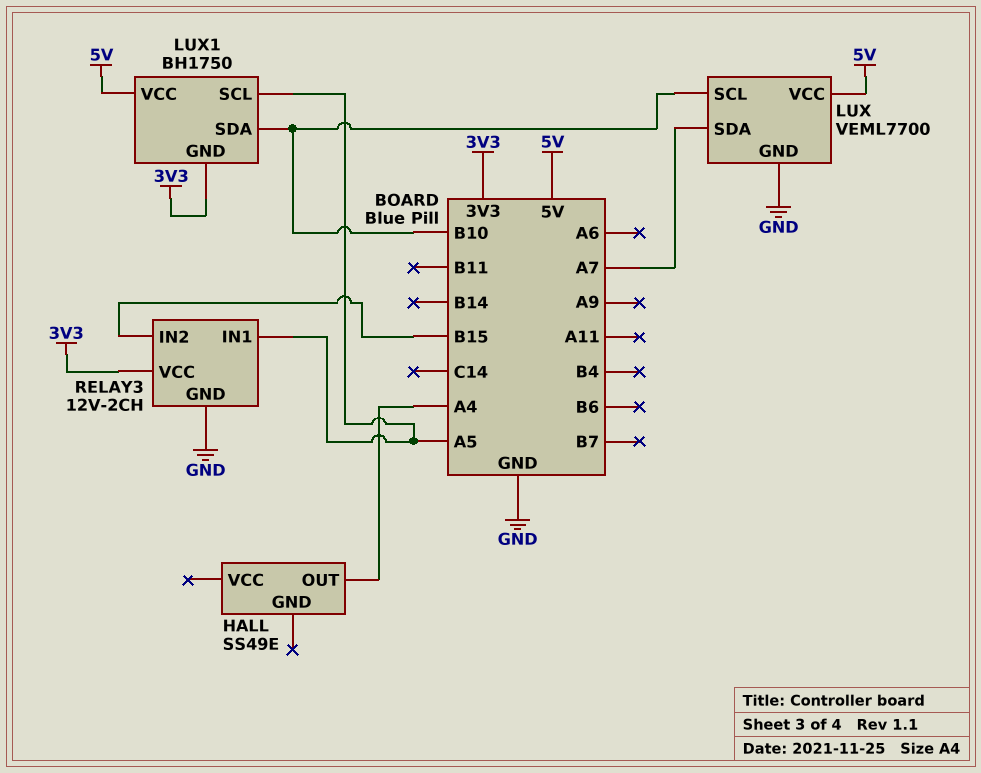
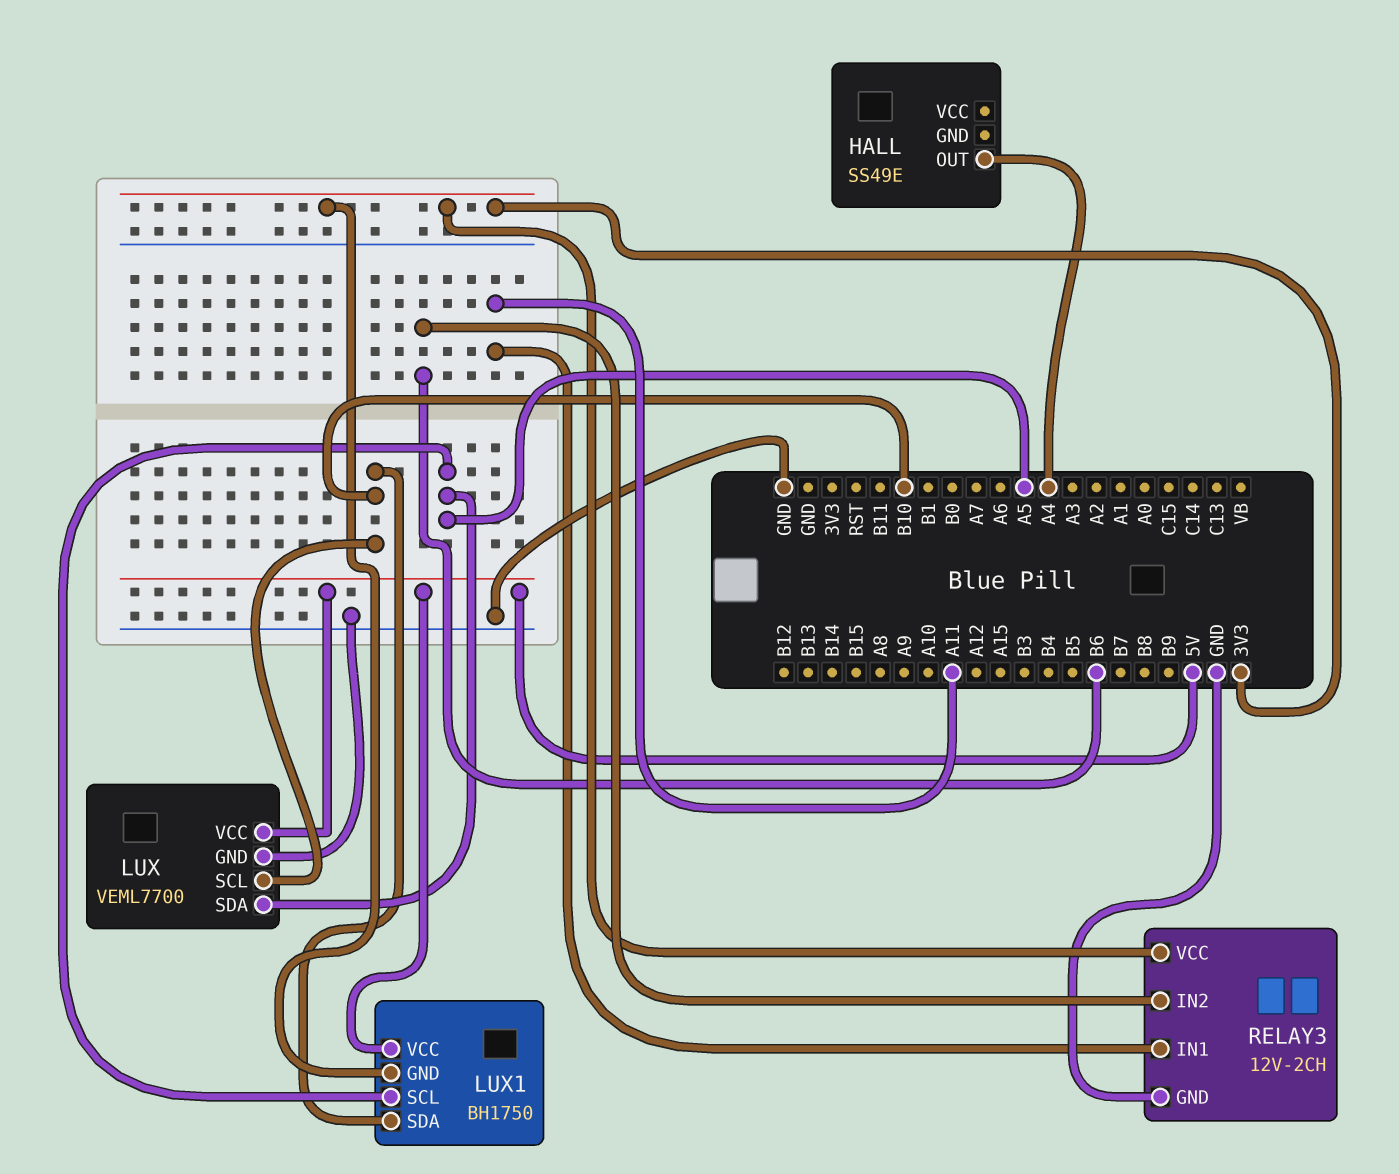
LUX pin SDA: A7 -> A5
RELAY3 pin IN1: A5 -> A11
RELAY3 pin IN2: B15 -> B6

